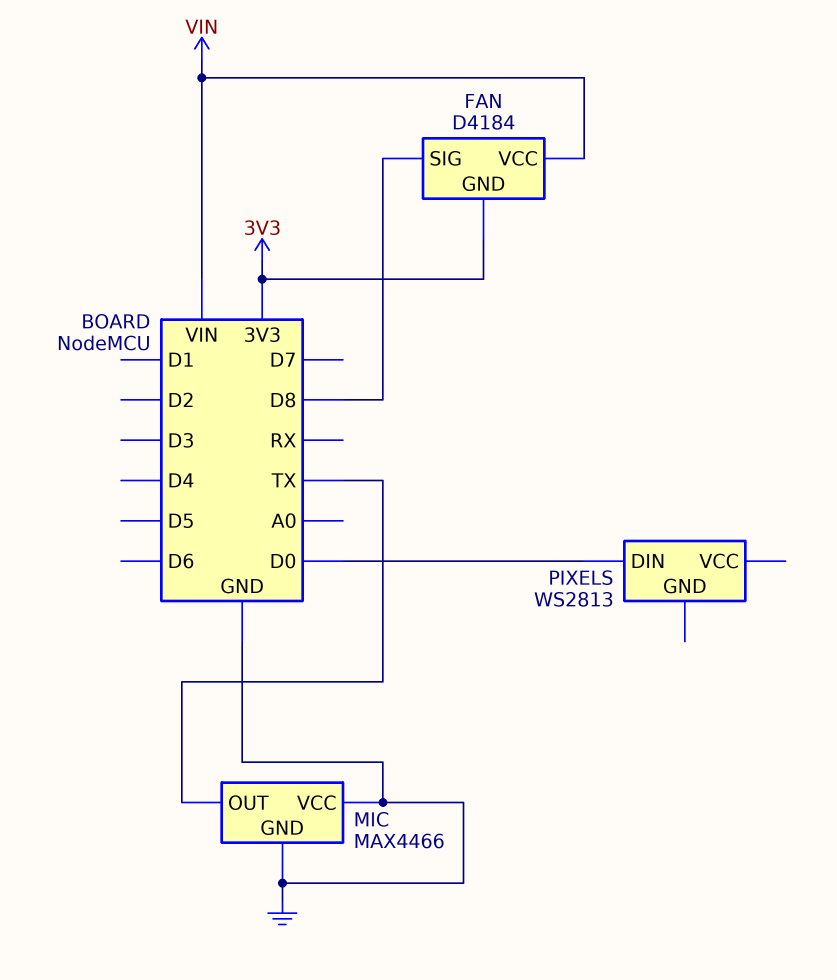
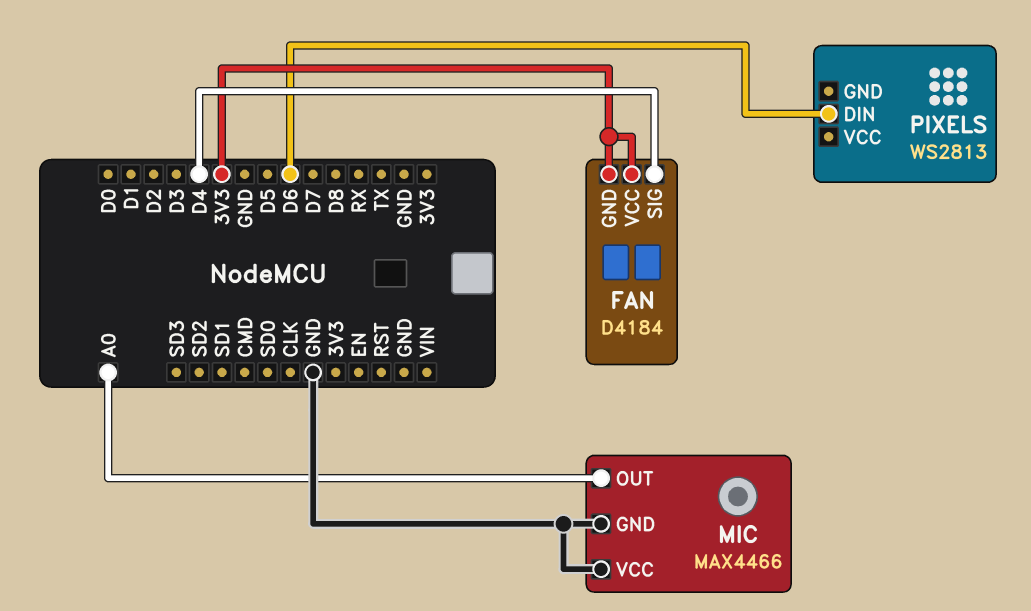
FAN pin SIG: D8 -> D4
FAN pin VCC: VIN -> 3V3
MIC pin OUT: TX -> A0
PIXELS pin DIN: D0 -> D6

